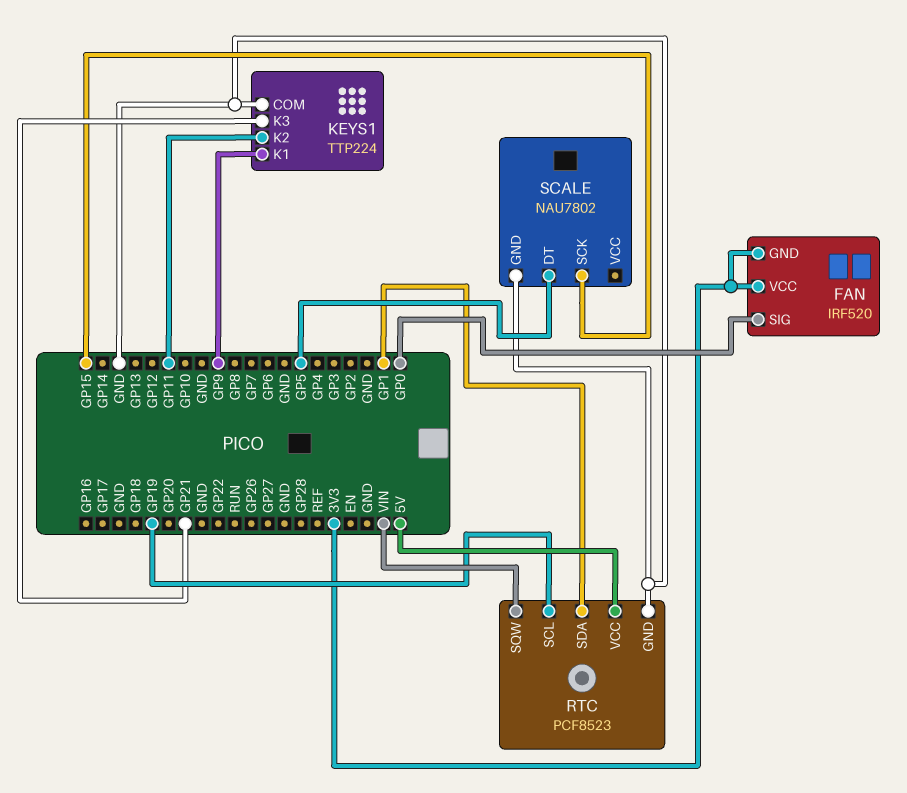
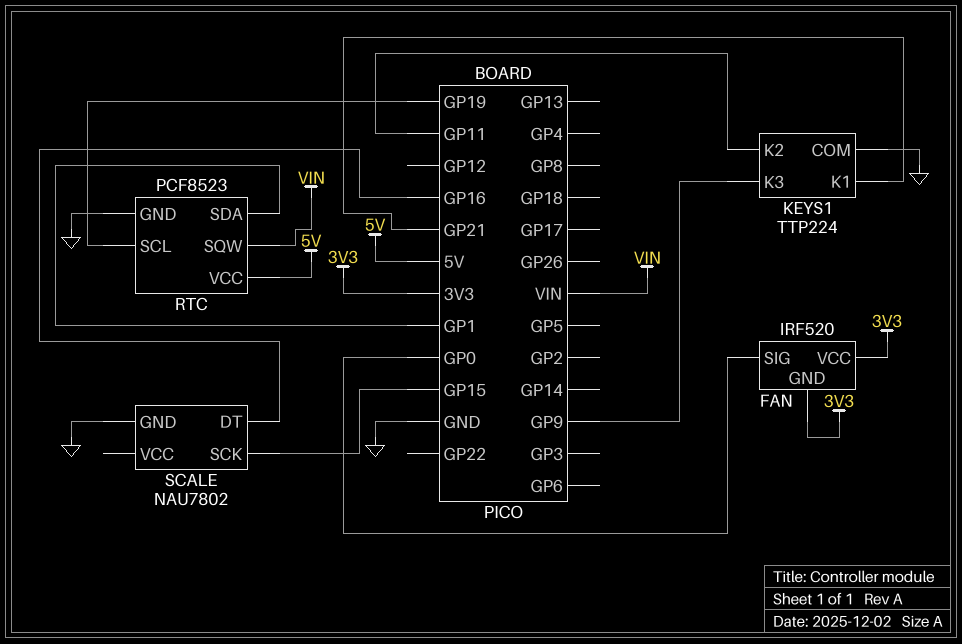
KEYS1 pin K1: GP9 -> GP21
KEYS1 pin K3: GP21 -> GP9
SCALE pin DT: GP5 -> GP16

